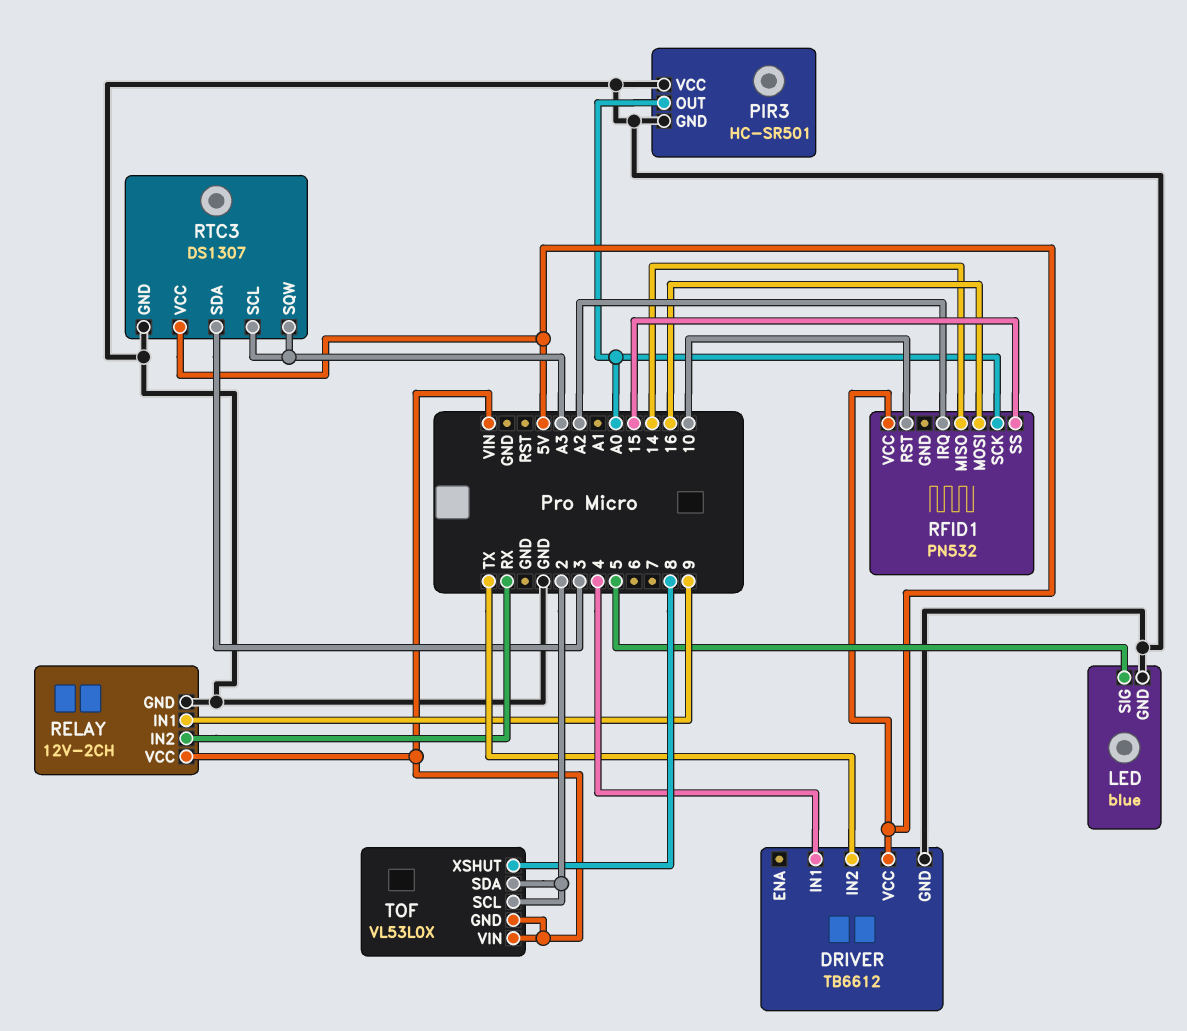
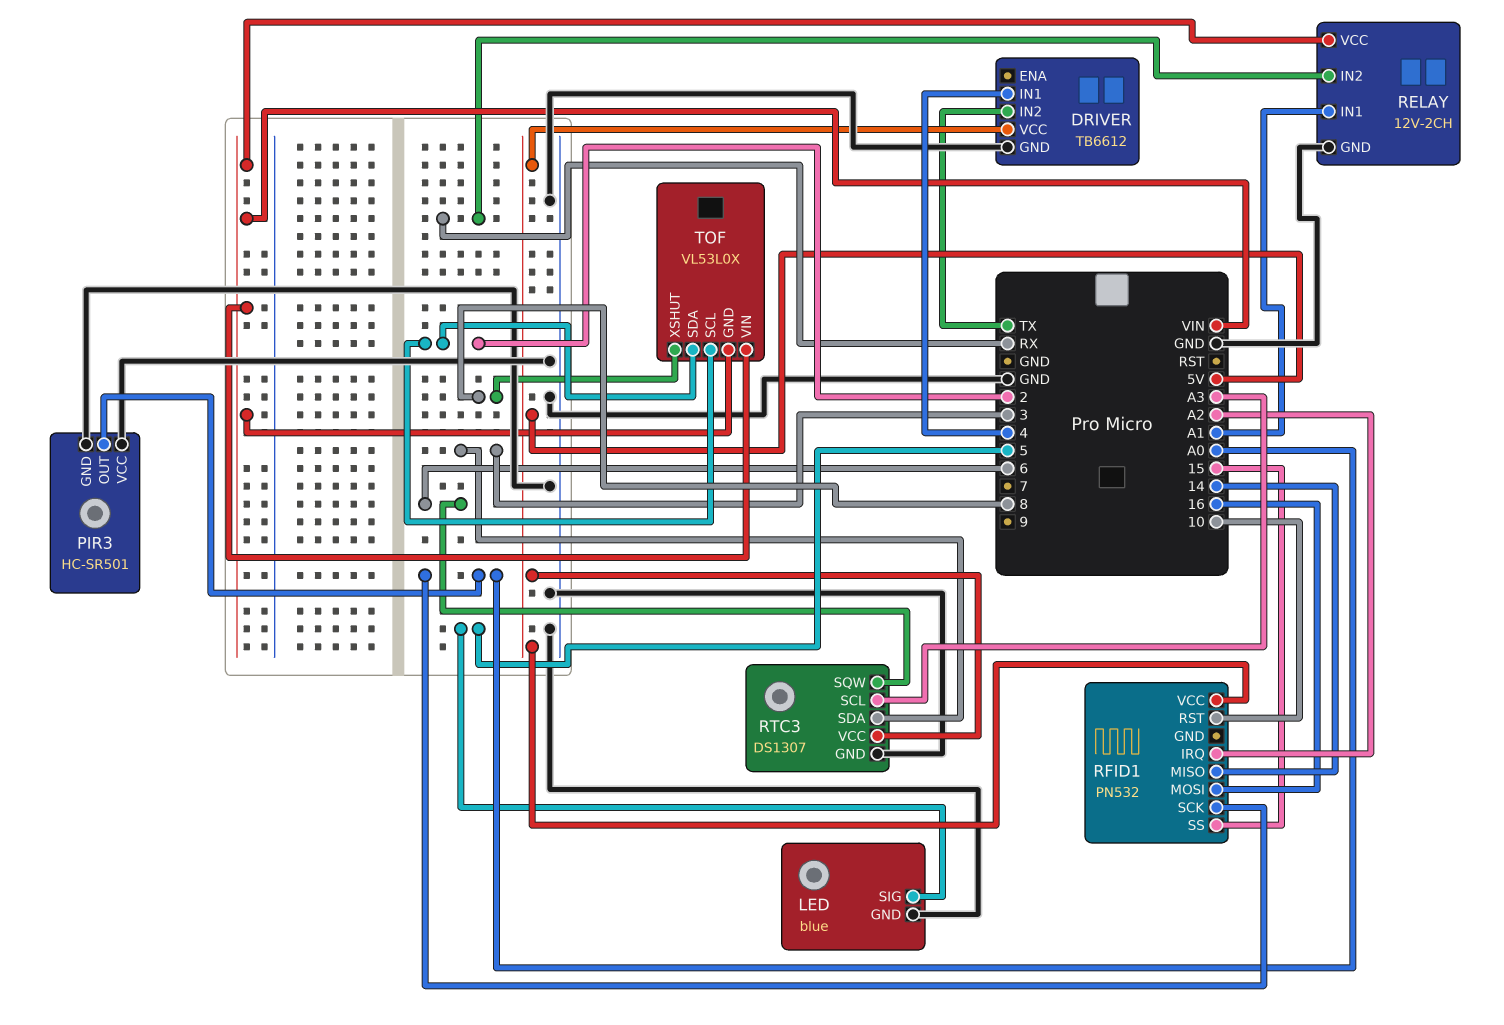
RELAY pin IN1: 9 -> A1
RTC3 pin SQW: A3 -> 6

